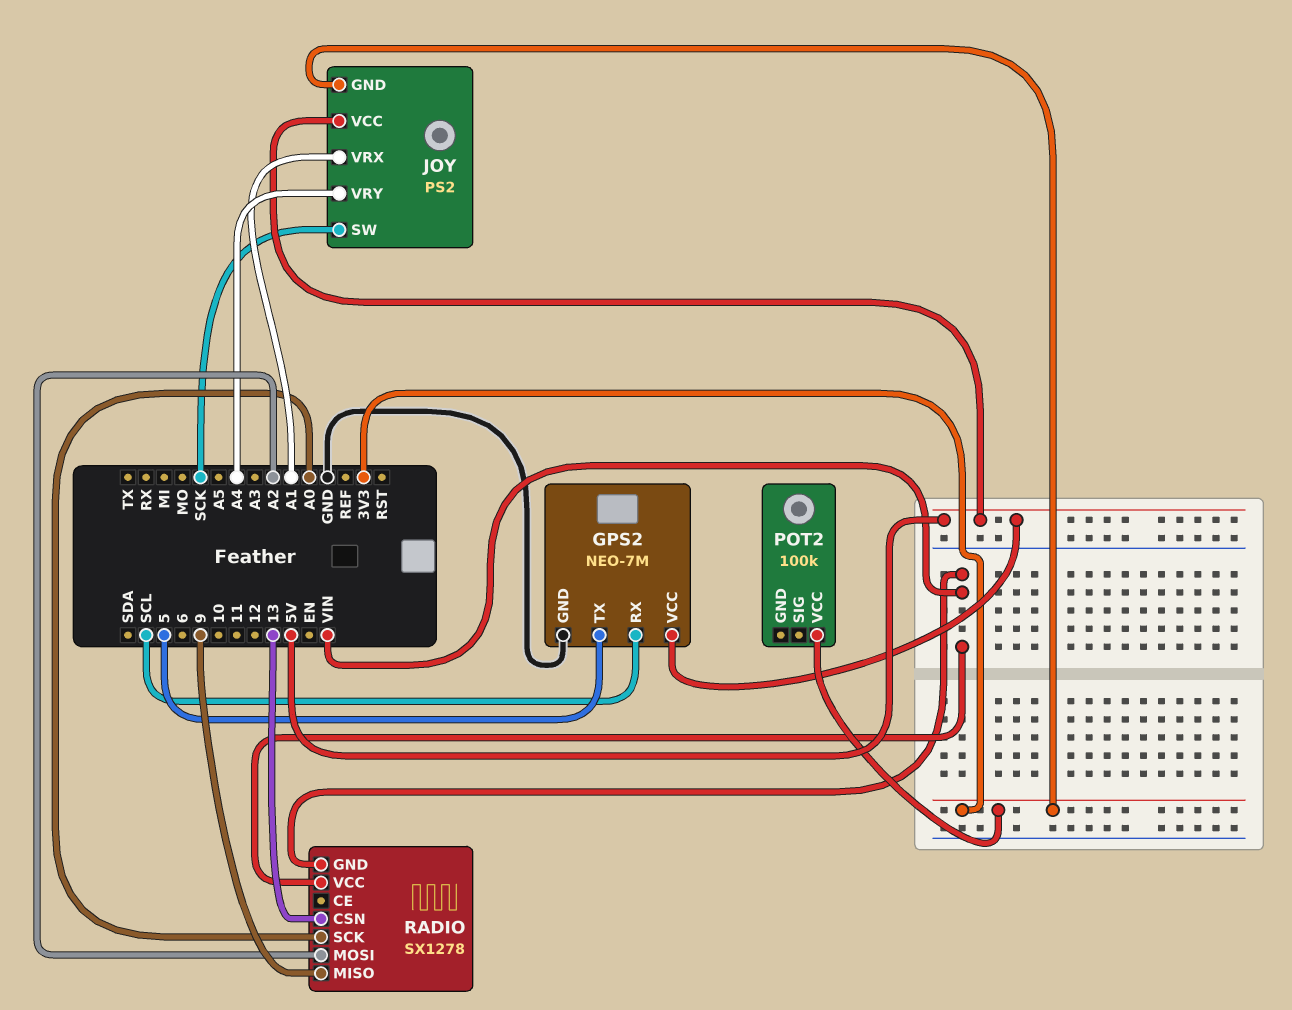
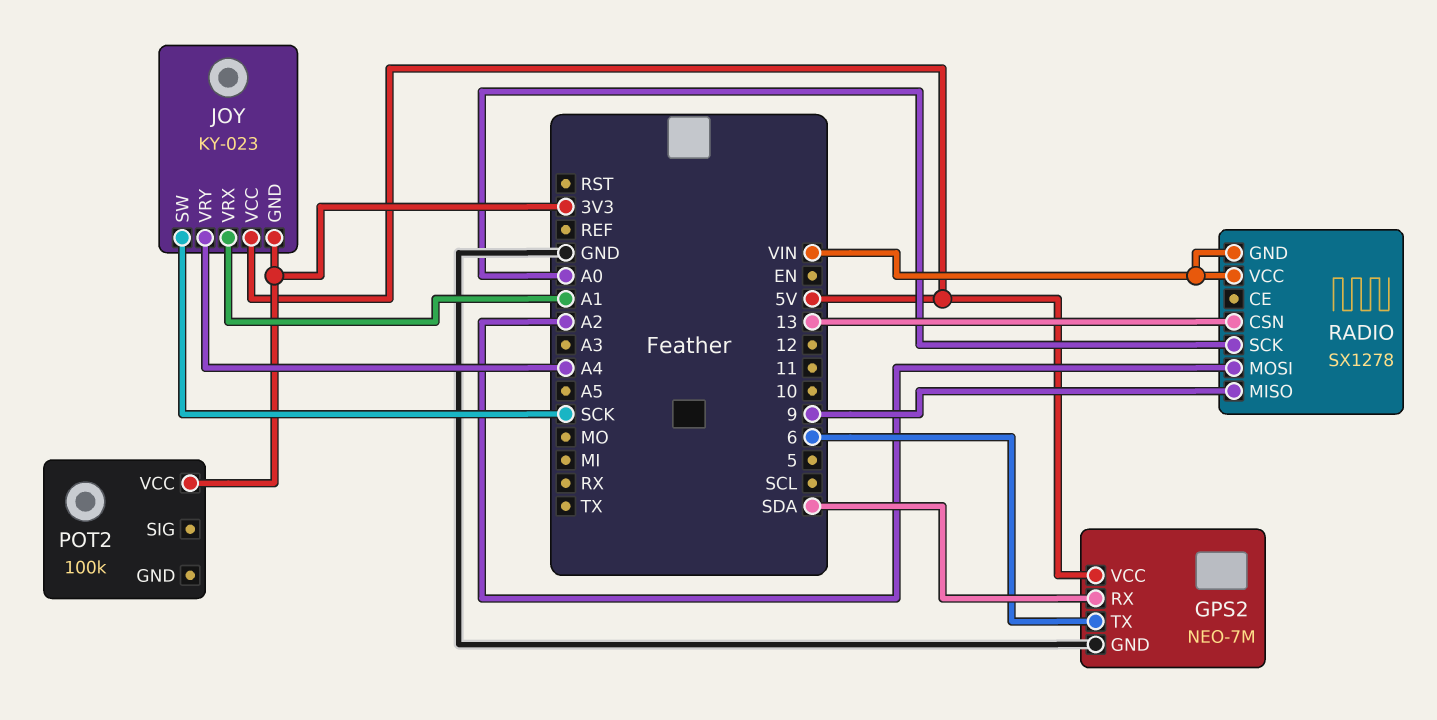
GPS2 pin RX: SCL -> SDA
GPS2 pin TX: 5 -> 6
JOY: PS2 -> KY-023

